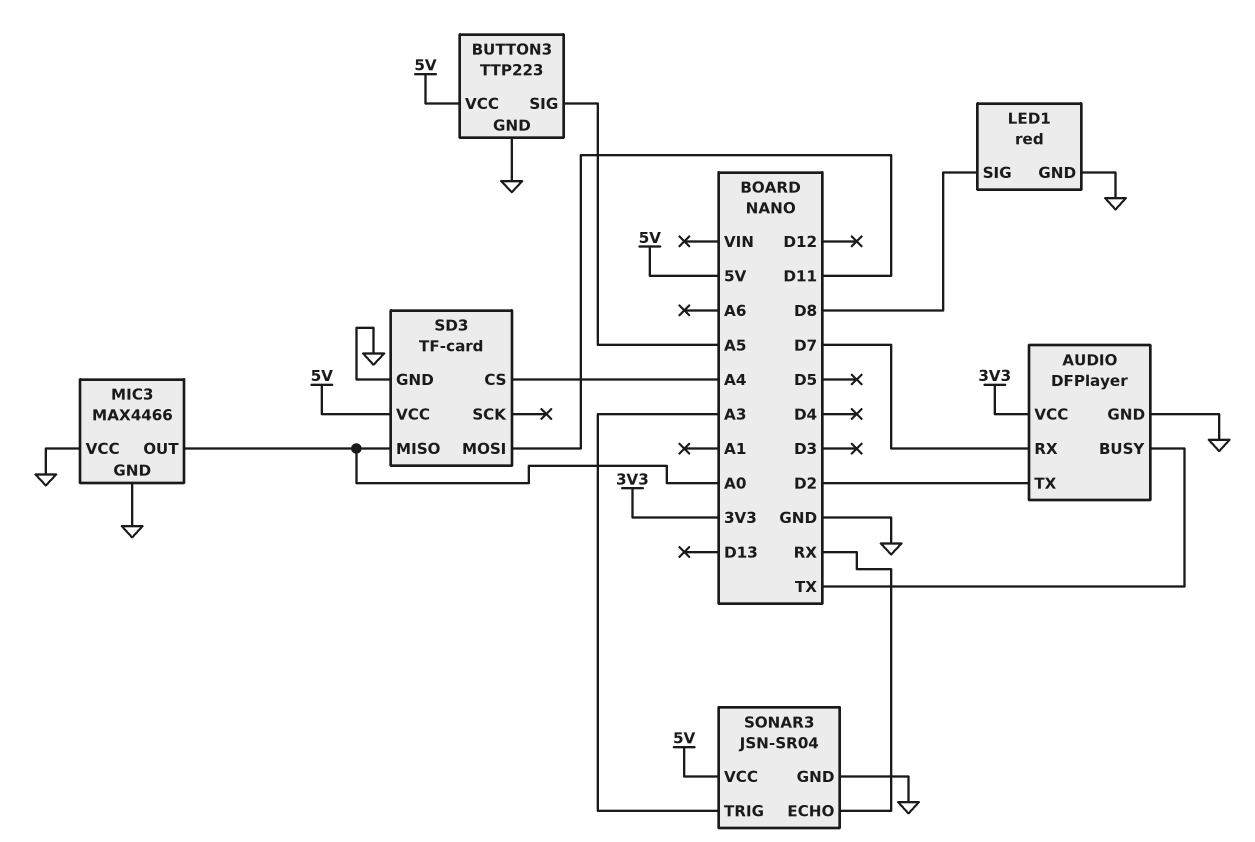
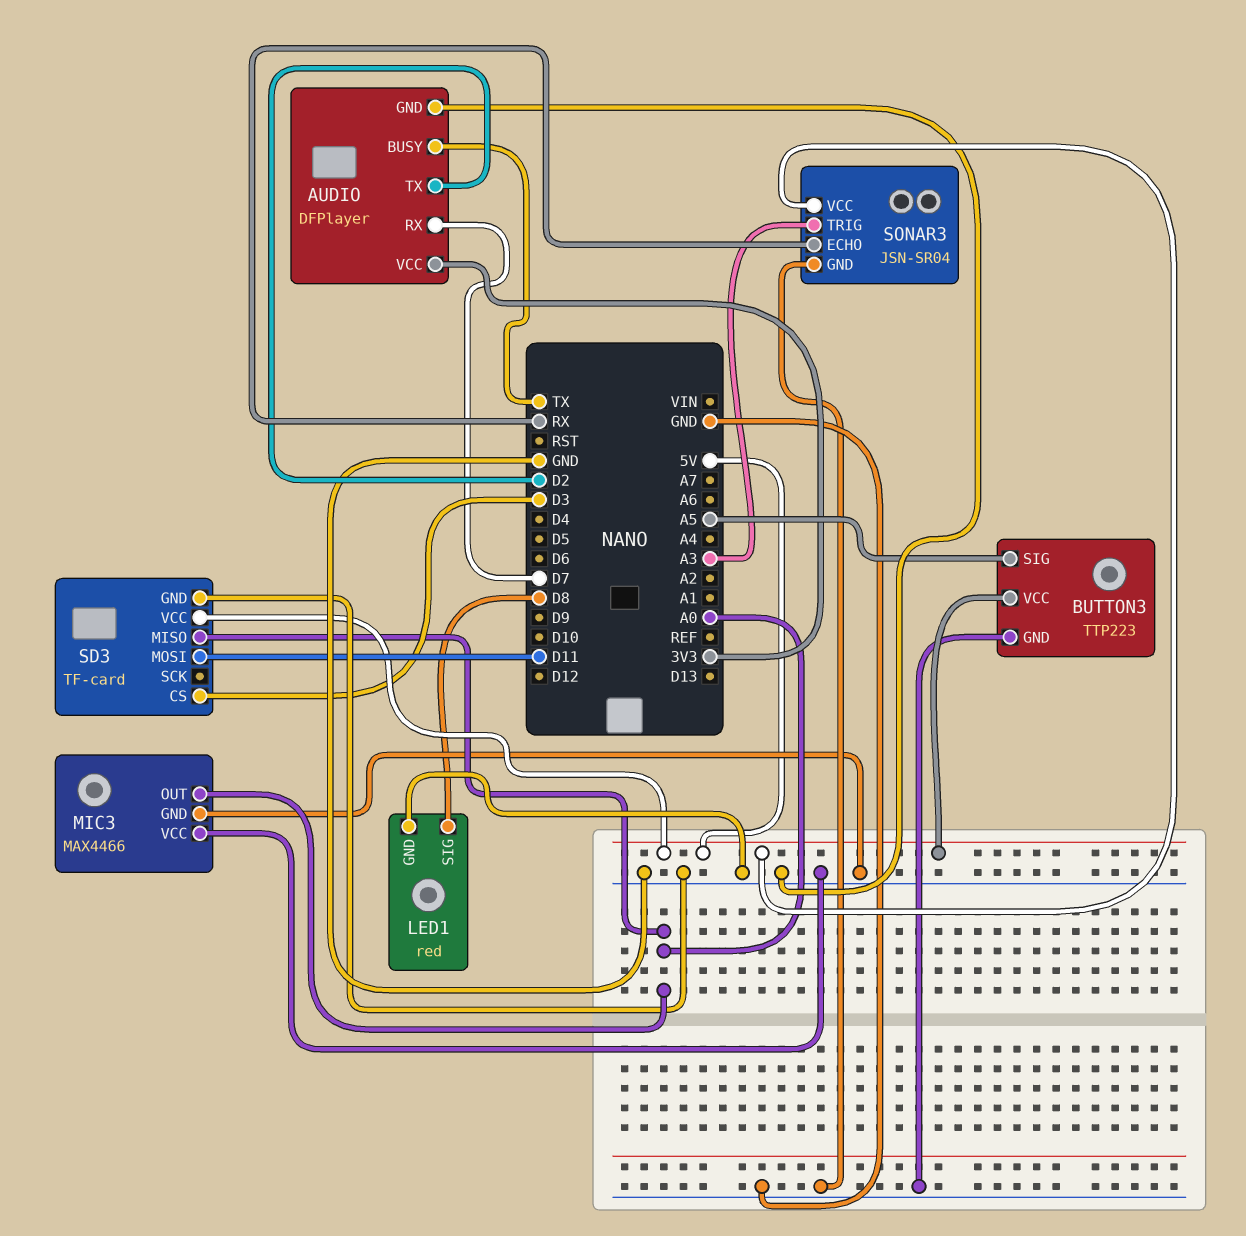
SD3 pin CS: A4 -> D3

